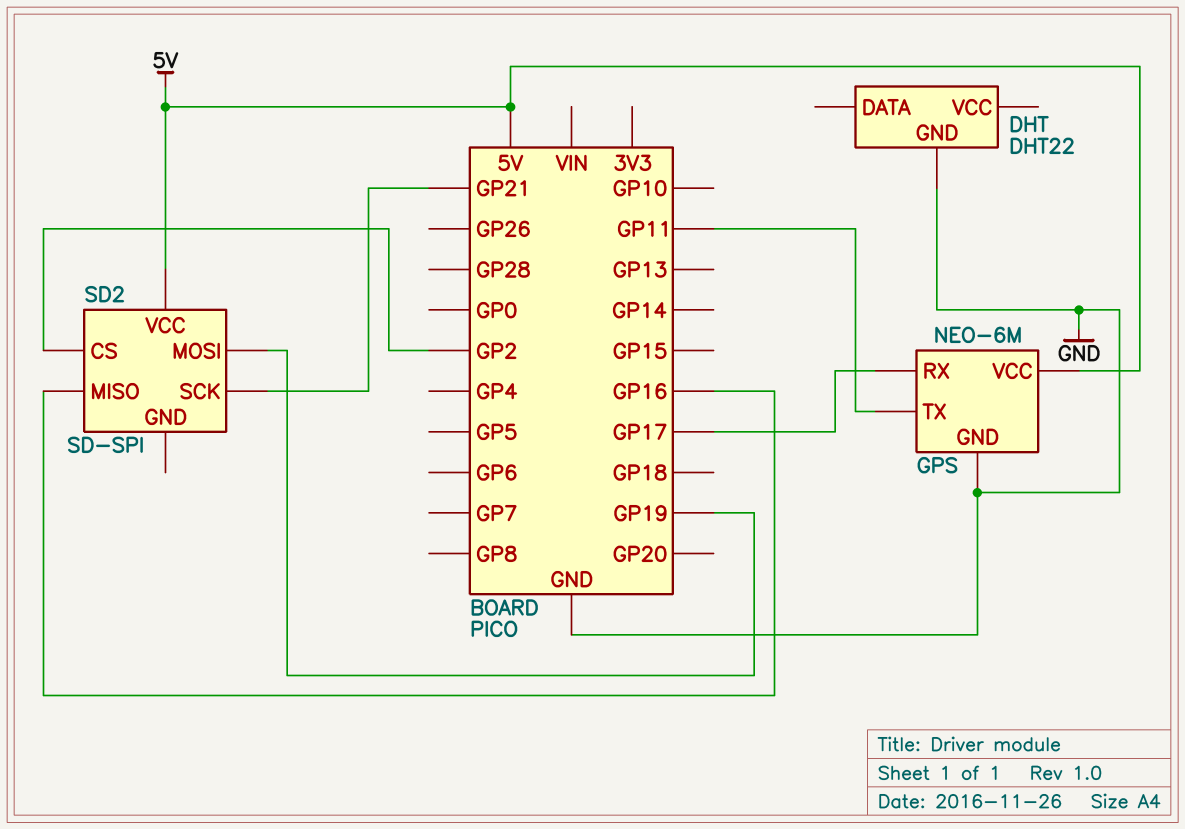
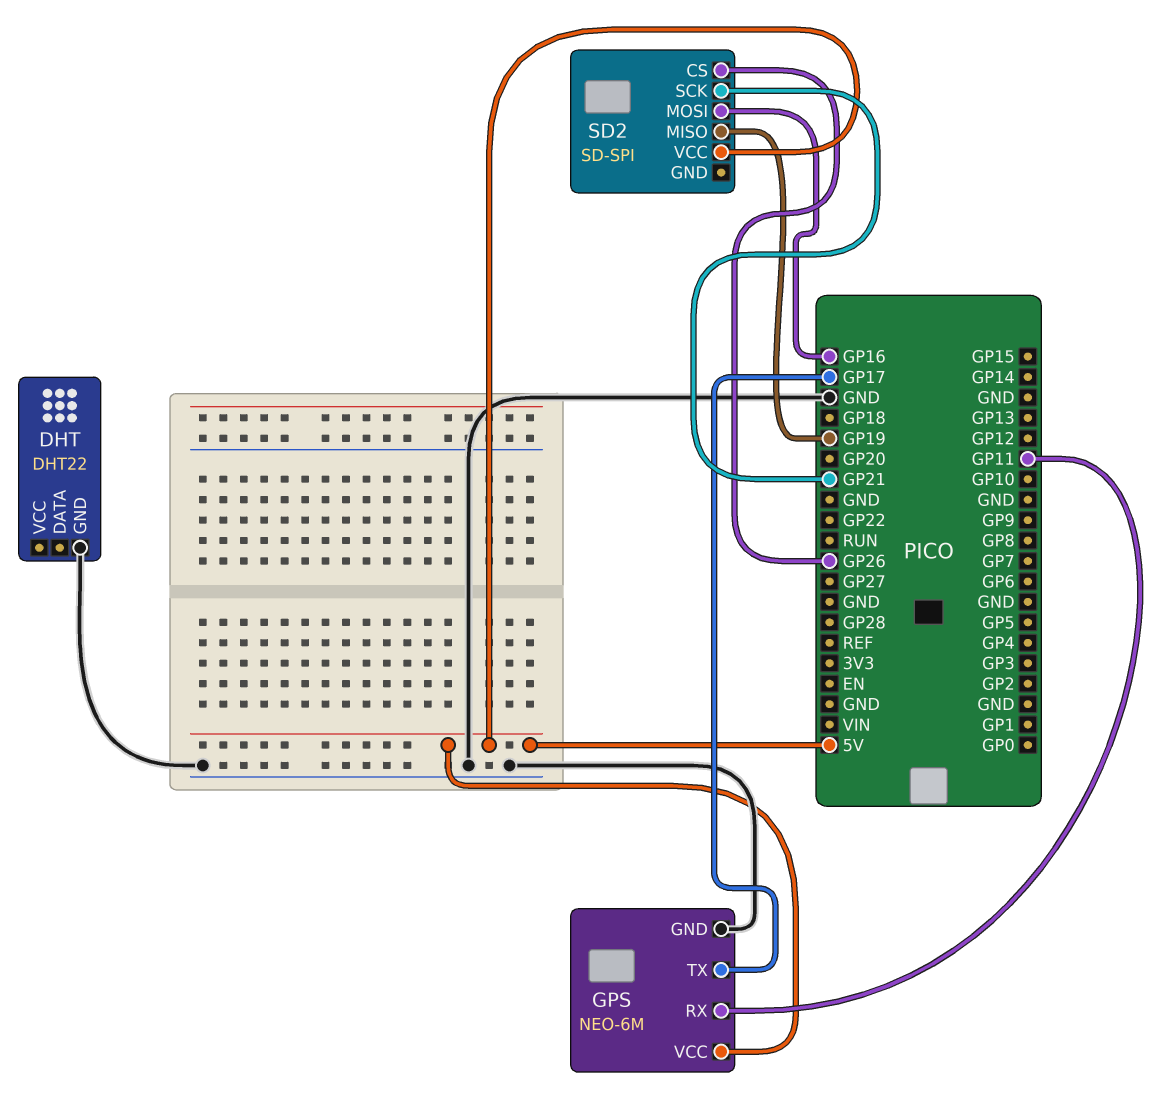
GPS pin RX: GP17 -> GP11
GPS pin TX: GP11 -> GP17
SD2 pin CS: GP2 -> GP26
SD2 pin MISO: GP16 -> GP19
SD2 pin MOSI: GP19 -> GP16

